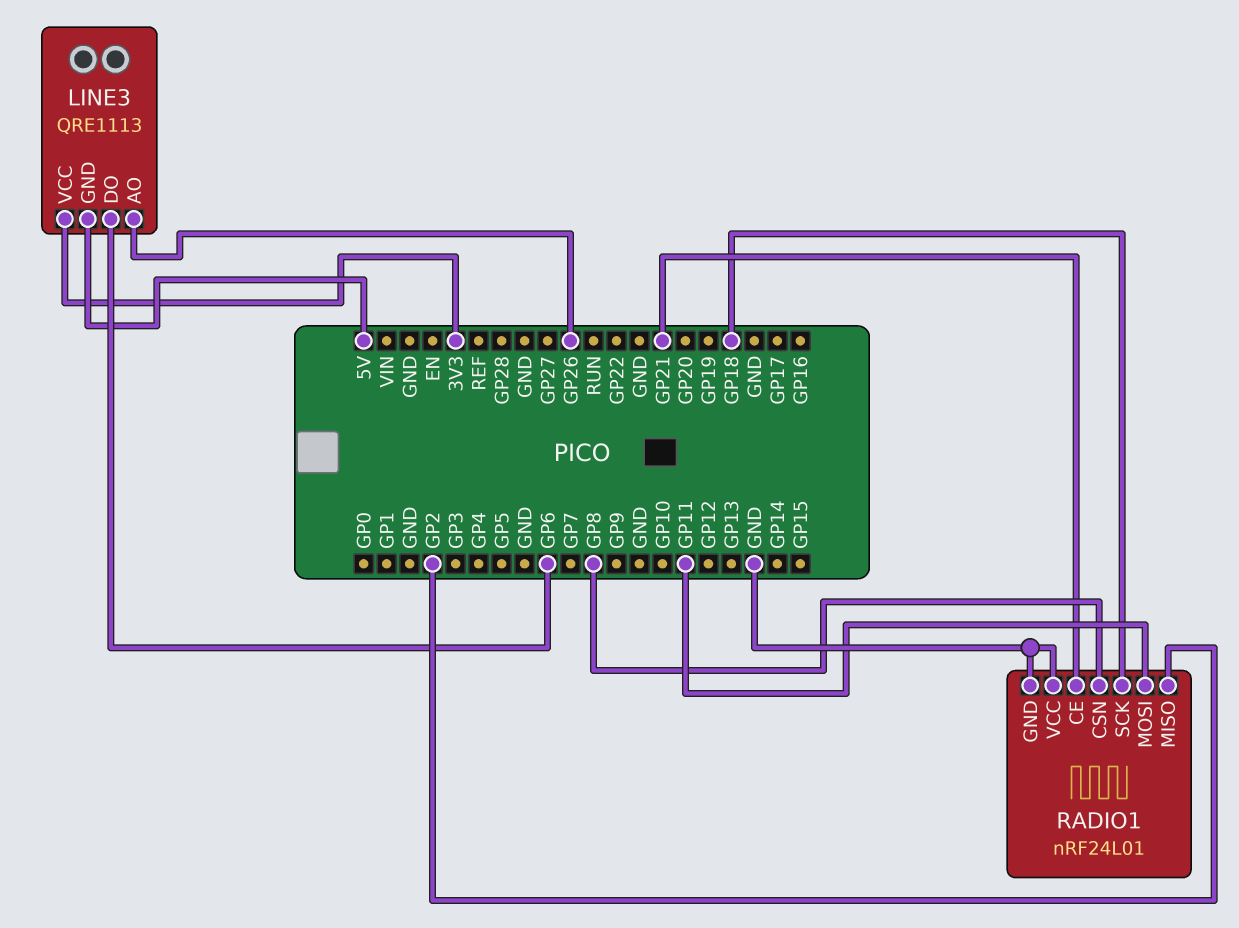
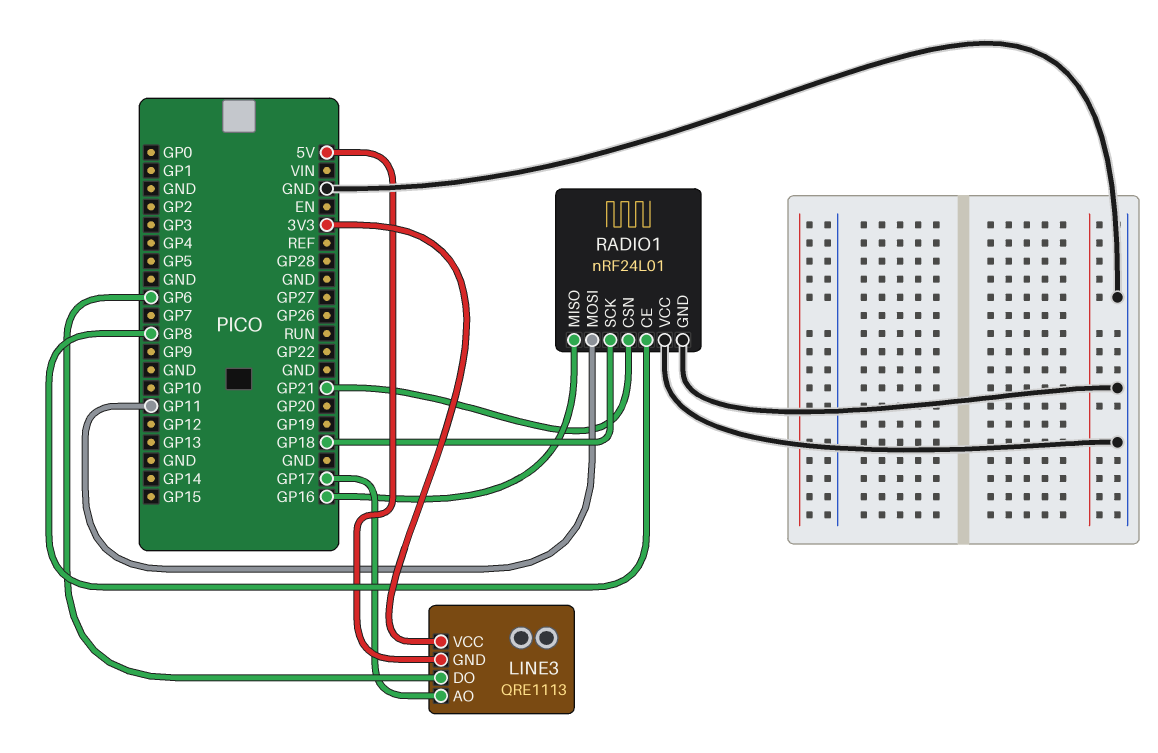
LINE3 pin AO: GP26 -> GP17
RADIO1 pin CE: GP21 -> GP8
RADIO1 pin CSN: GP8 -> GP21
RADIO1 pin MISO: GP2 -> GP16

